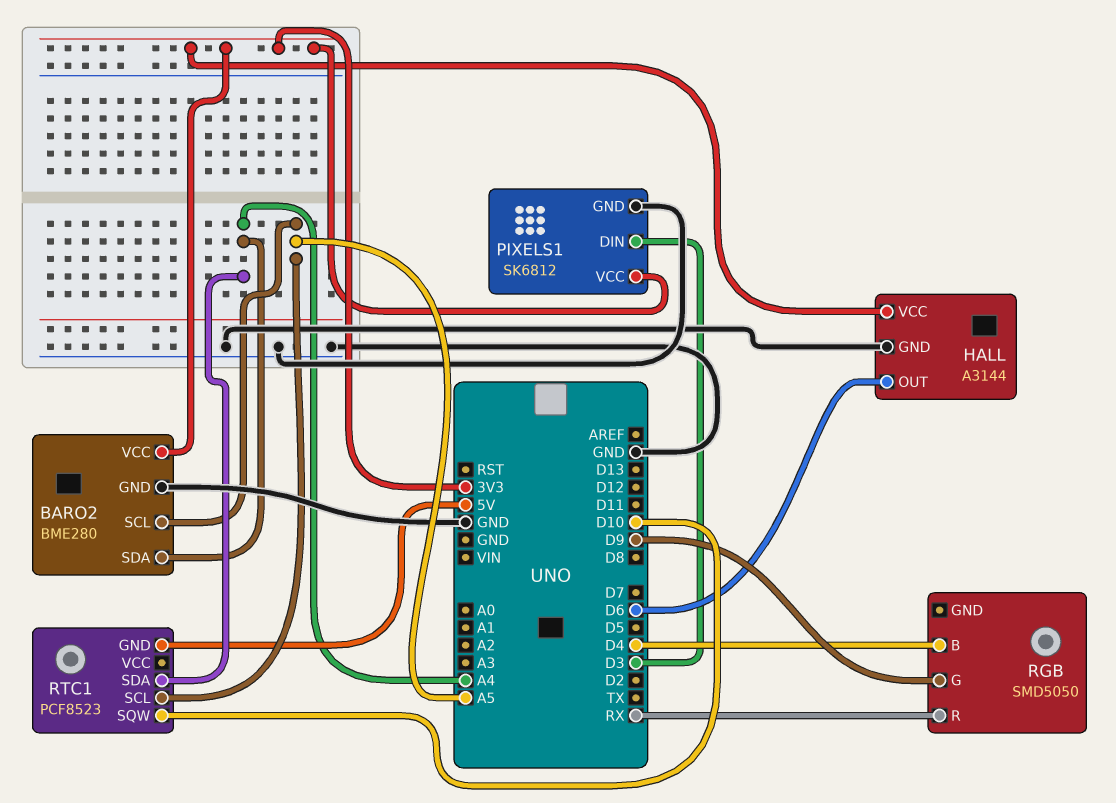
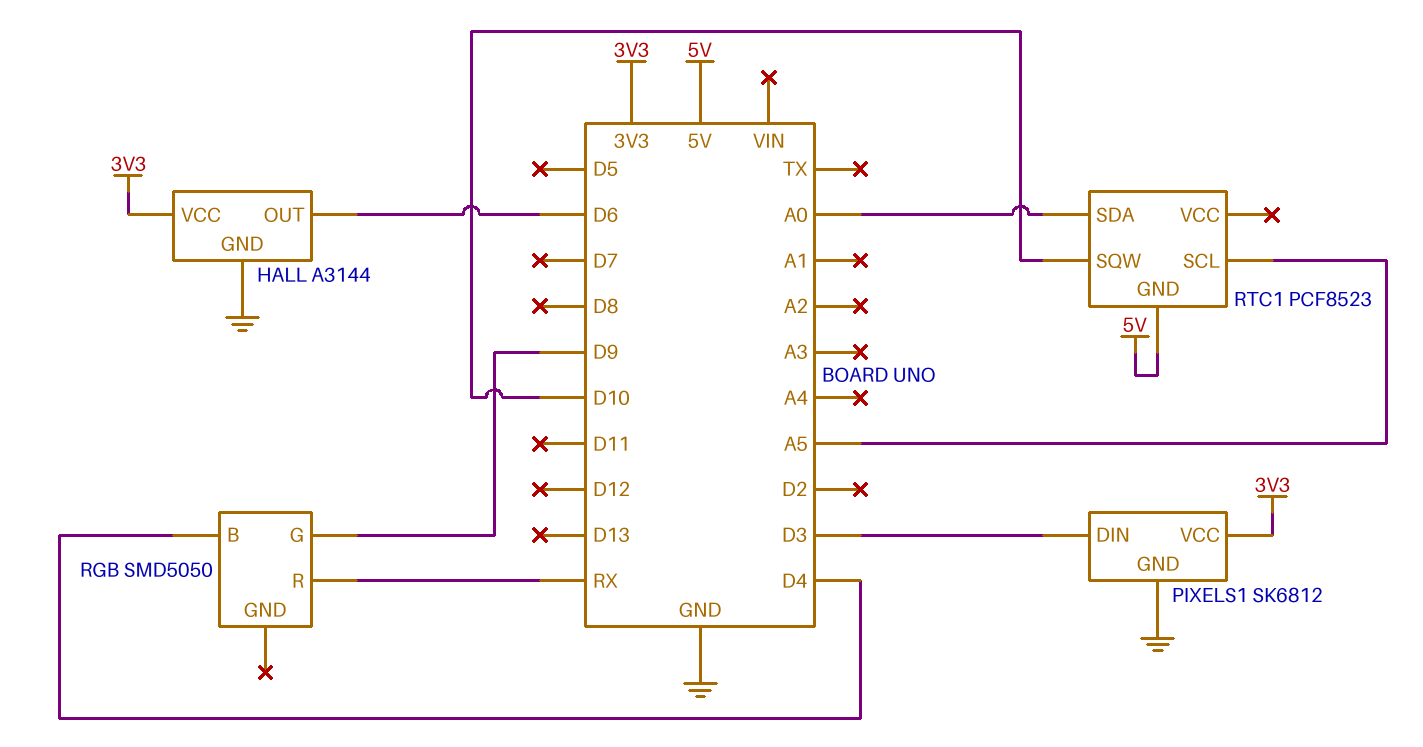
BARO2: BME280 -> none
BARO2 pin GND: GND -> none
BARO2 pin SCL: A5 -> none
BARO2 pin SDA: A4 -> none
BARO2 pin VCC: 3V3 -> none
RTC1 pin SDA: A4 -> A0

